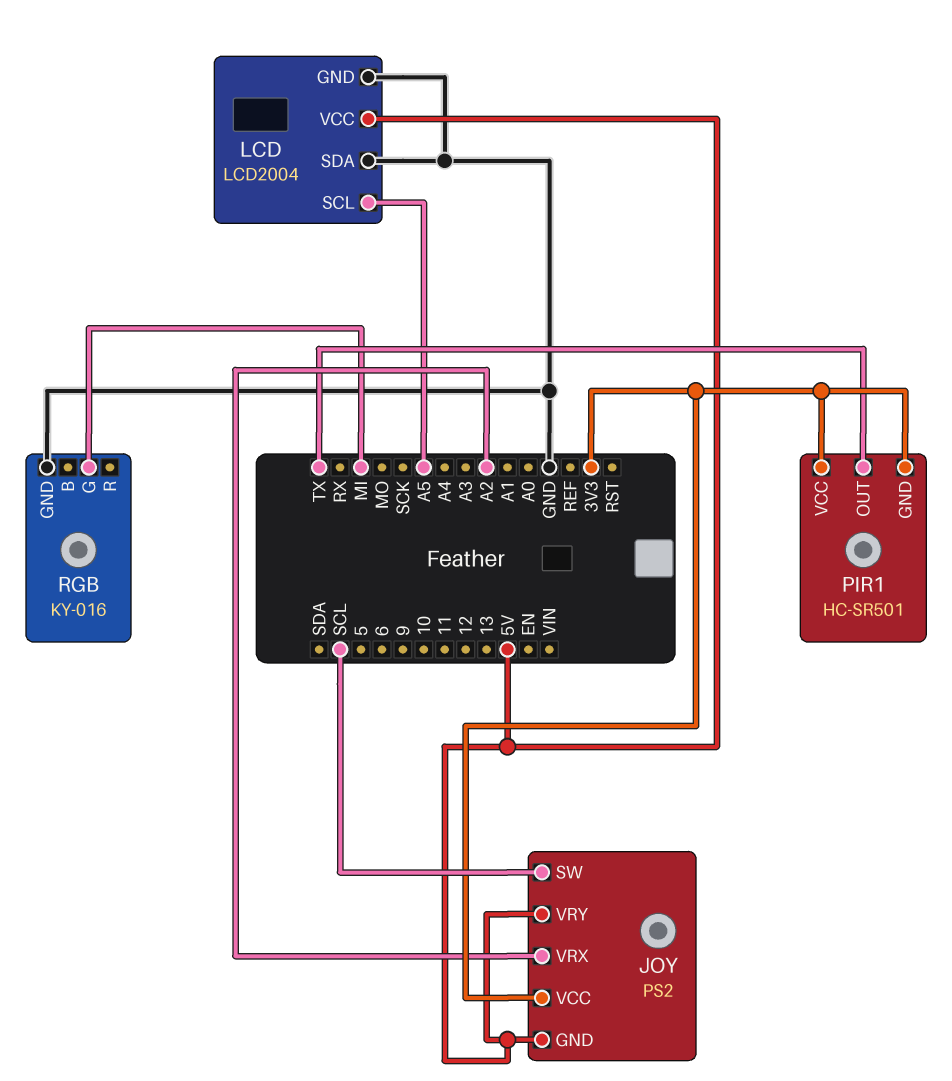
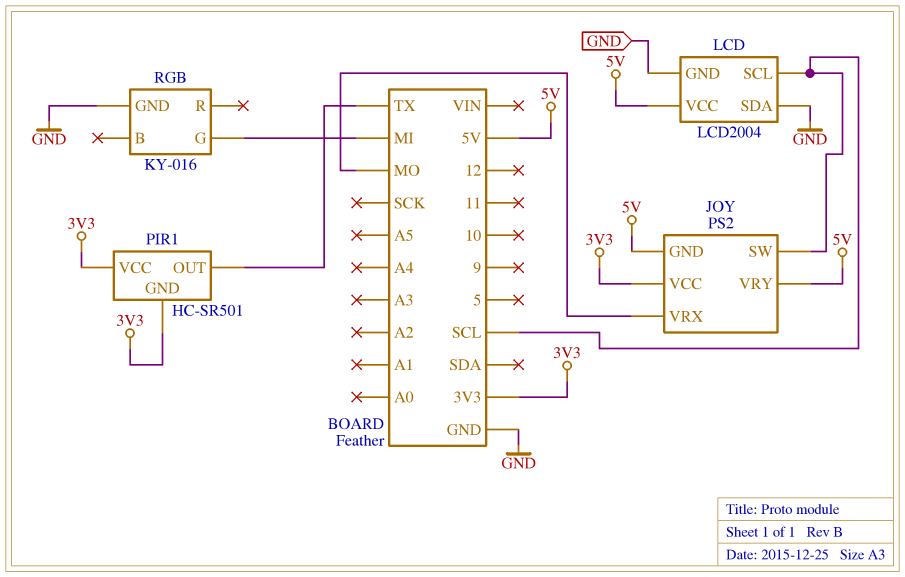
JOY pin VRX: A2 -> MO
LCD pin SCL: A5 -> SCL

